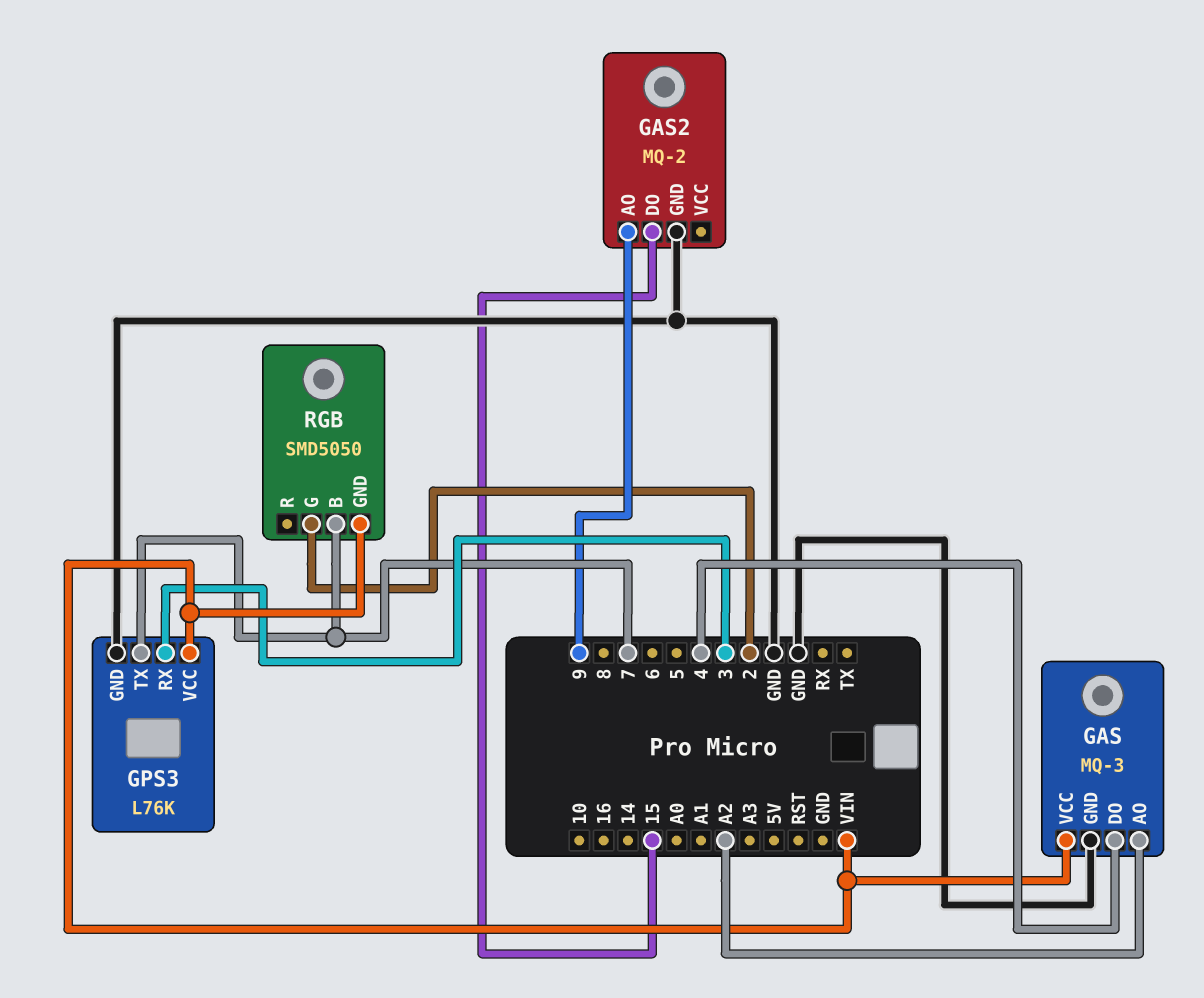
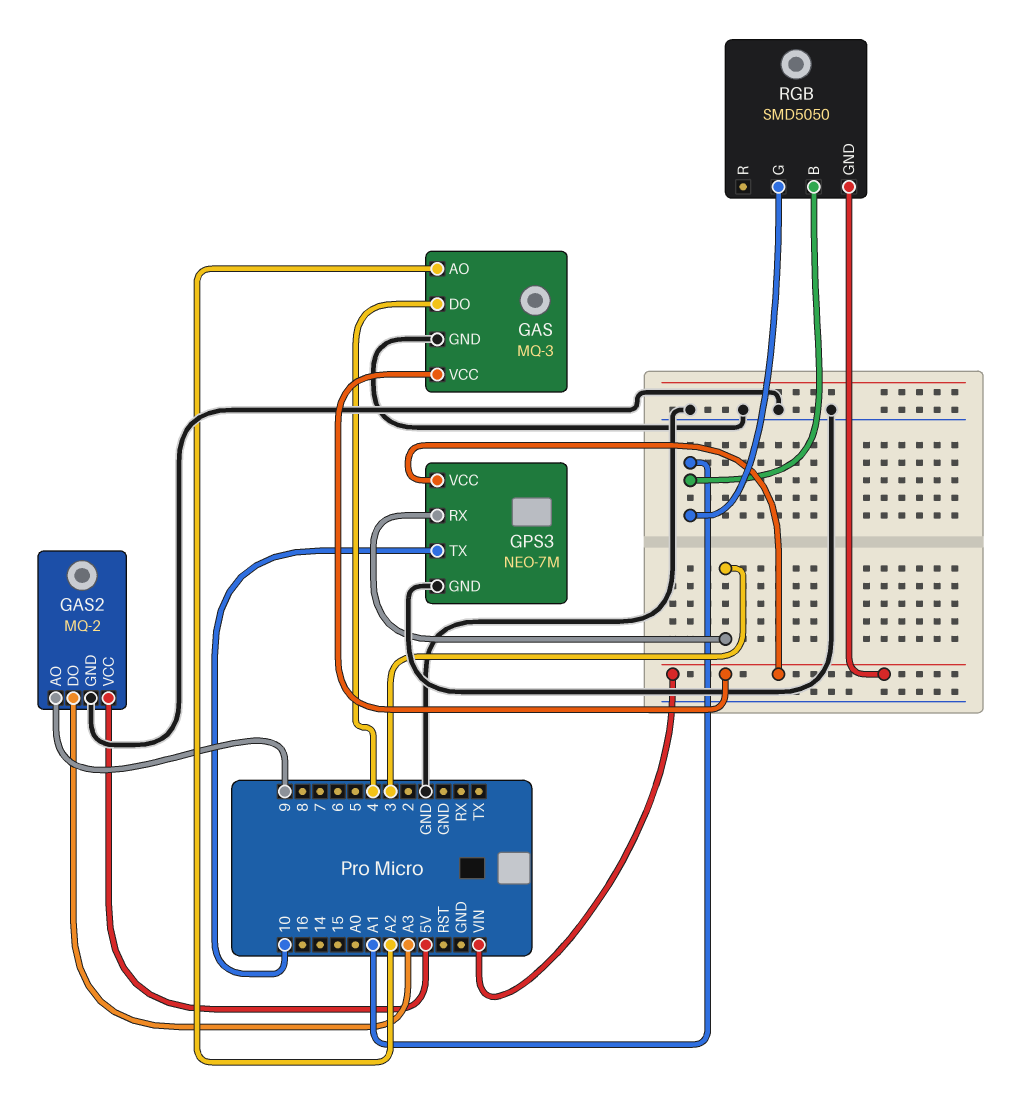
GAS2 pin DO: 15 -> A3
GAS2 pin VCC: none -> 5V
GPS3: L76K -> NEO-7M
GPS3 pin TX: 7 -> 10
RGB pin B: 7 -> A1
RGB pin G: 2 -> A1

